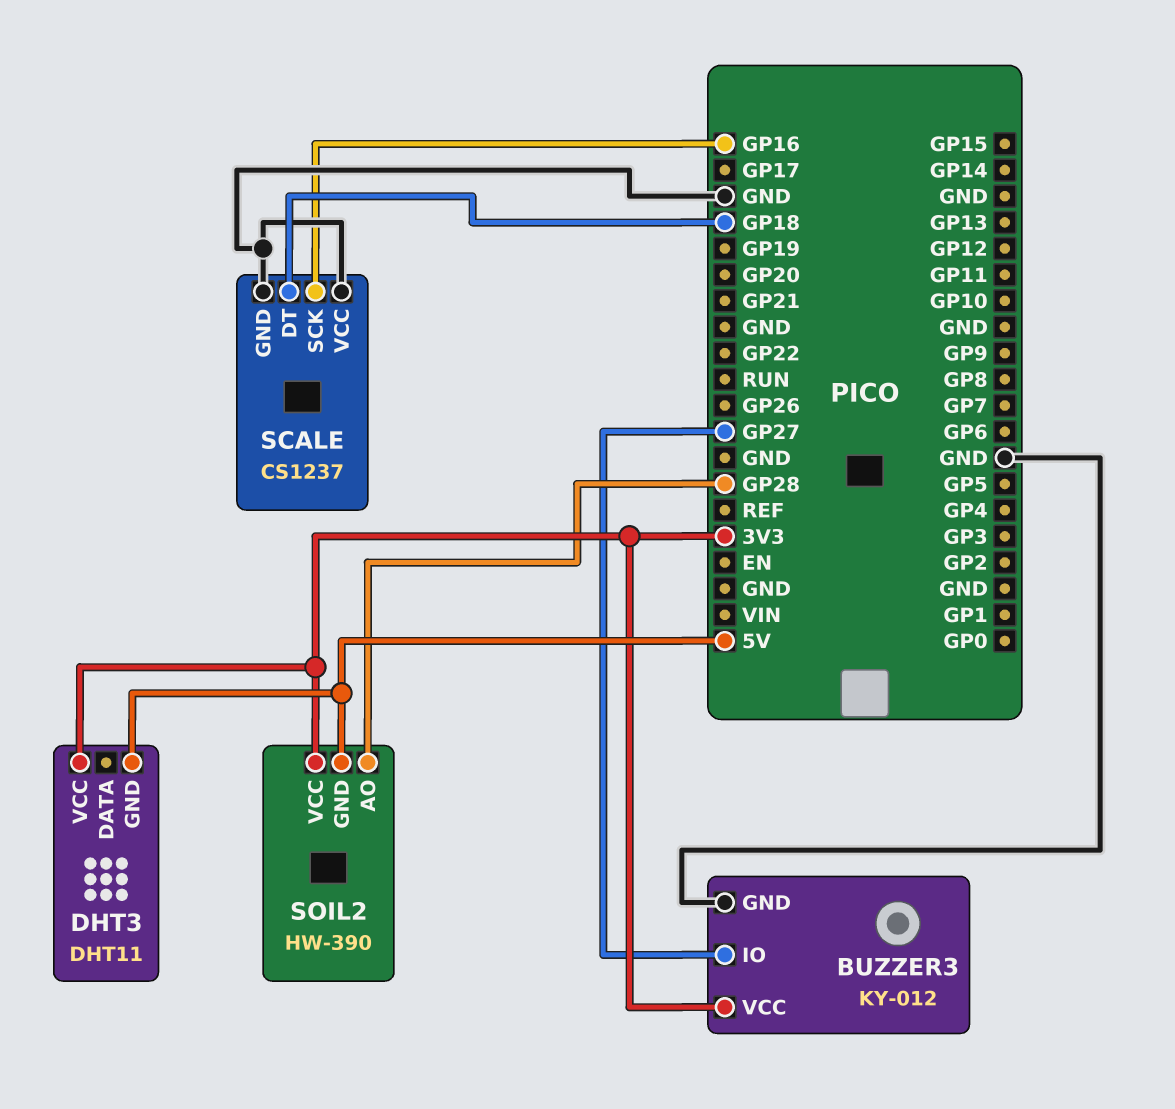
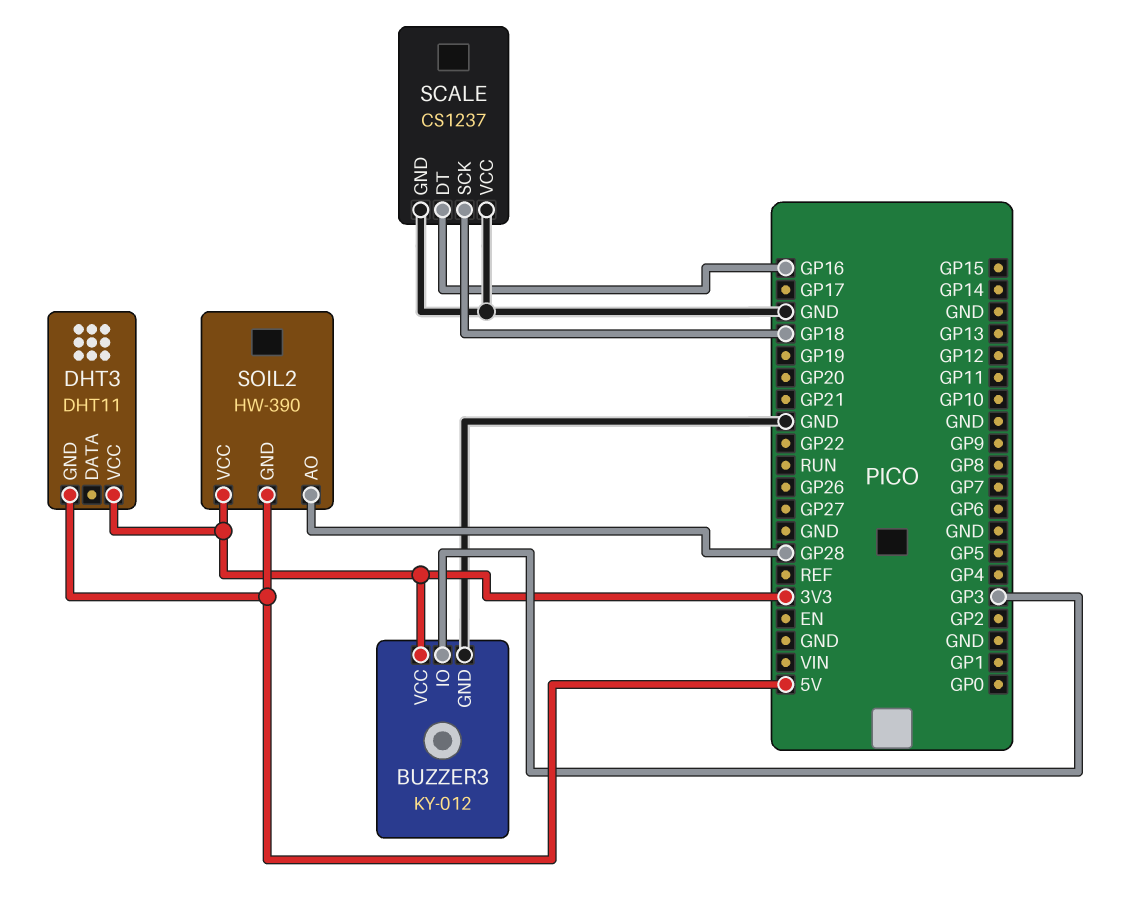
BUZZER3 pin IO: GP27 -> GP3
SCALE pin DT: GP18 -> GP16
SCALE pin SCK: GP16 -> GP18

